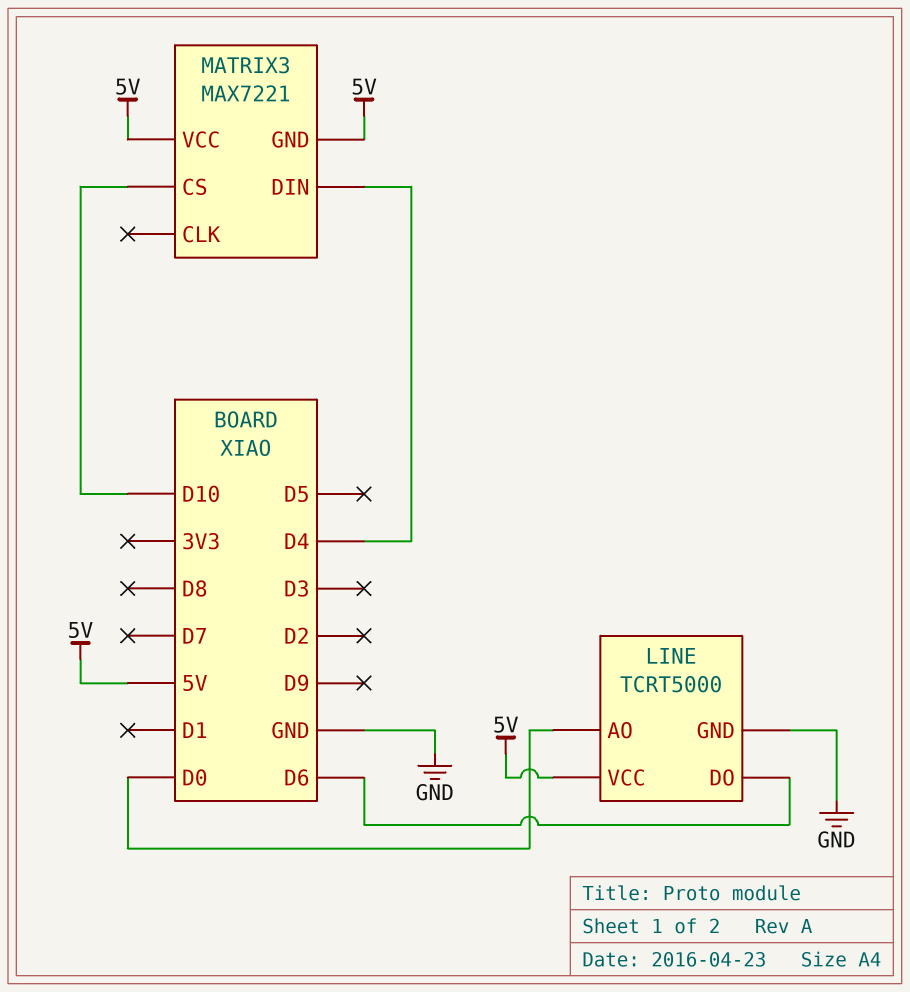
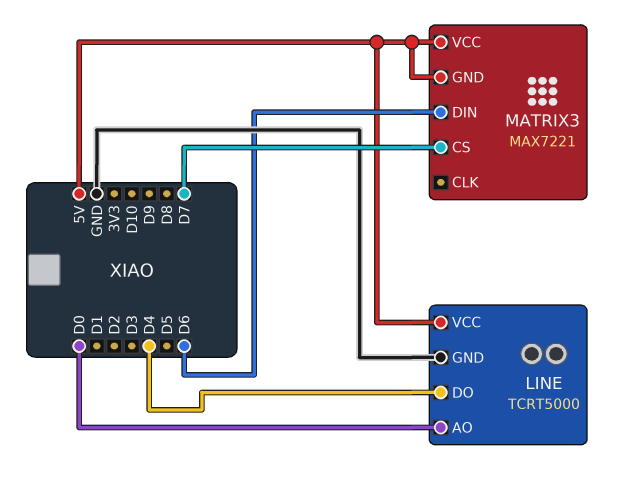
LINE pin DO: D6 -> D4
MATRIX3 pin CS: D10 -> D7
MATRIX3 pin DIN: D4 -> D6

